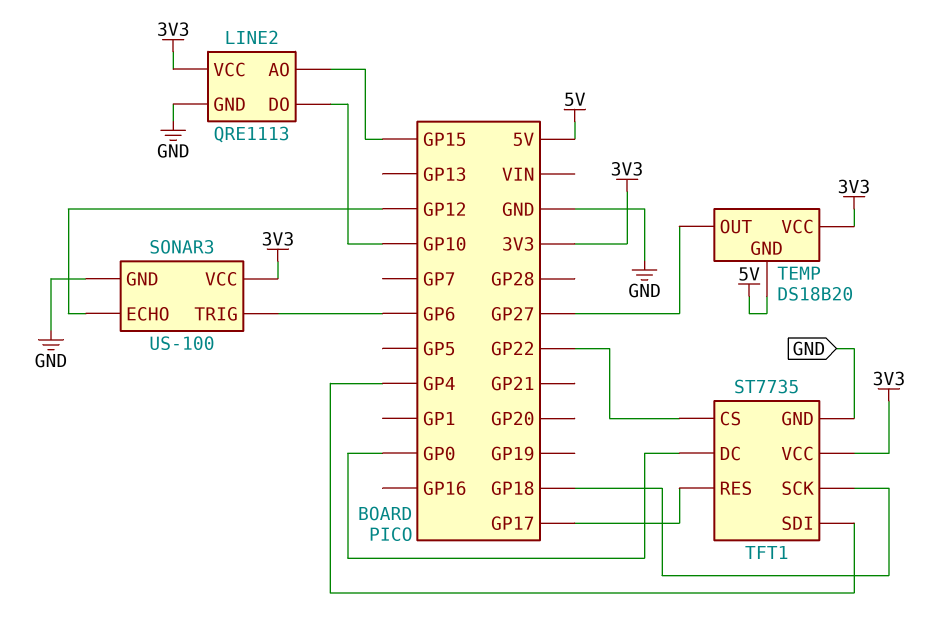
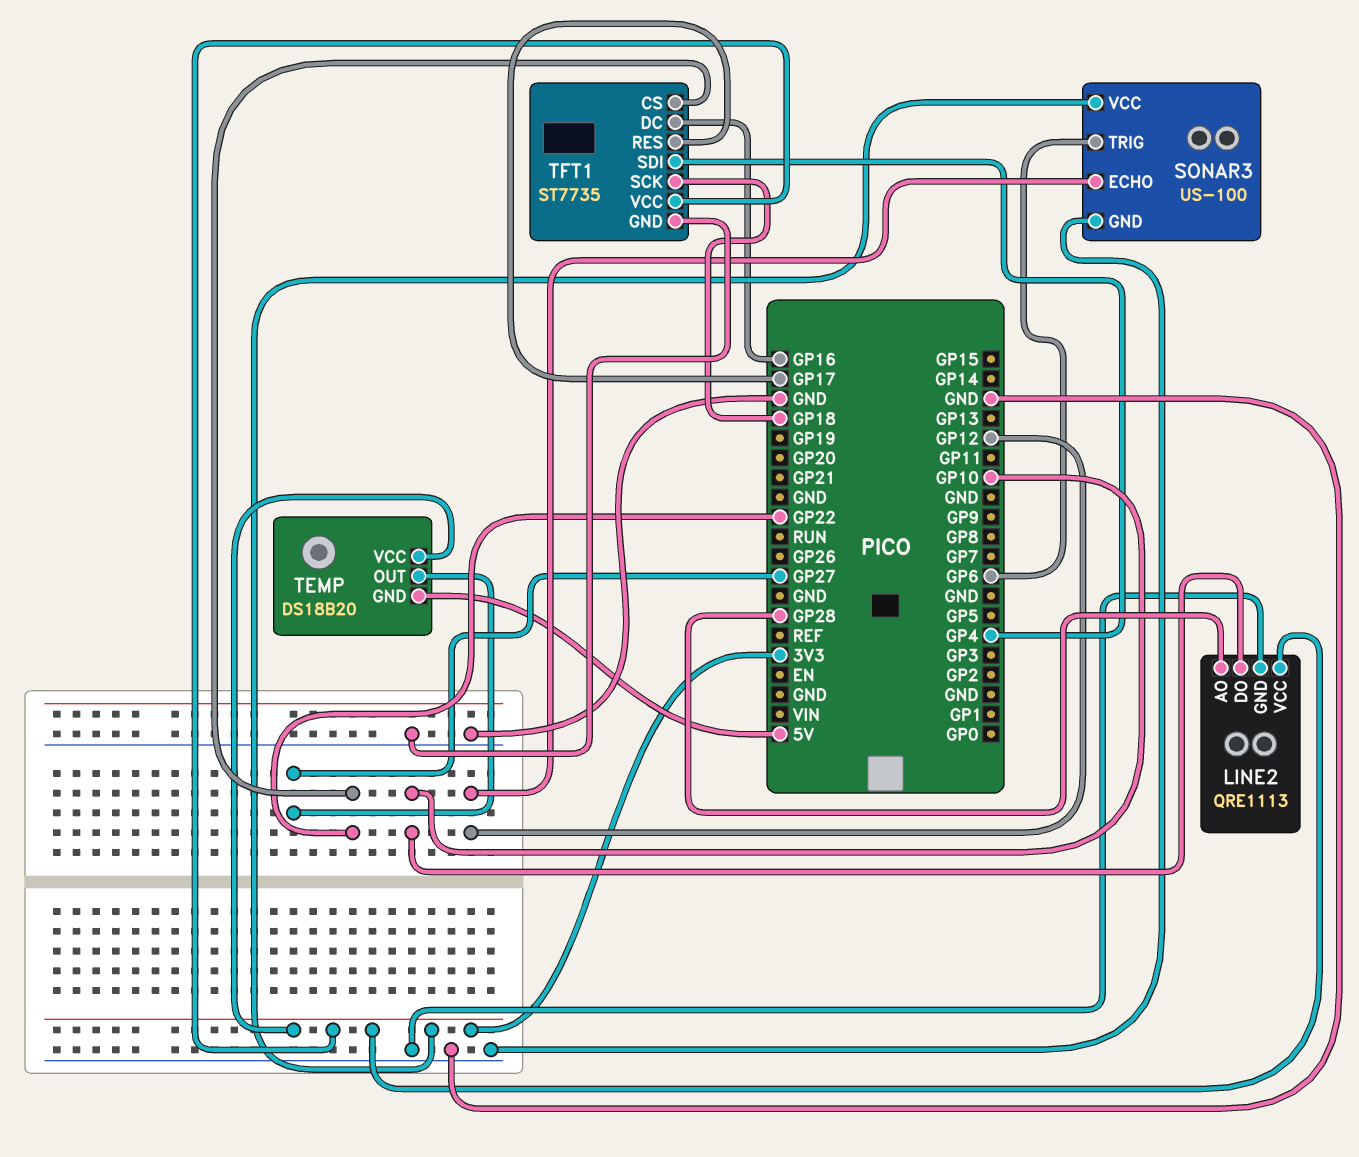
LINE2 pin AO: GP15 -> GP28
TFT1 pin DC: GP0 -> GP16

